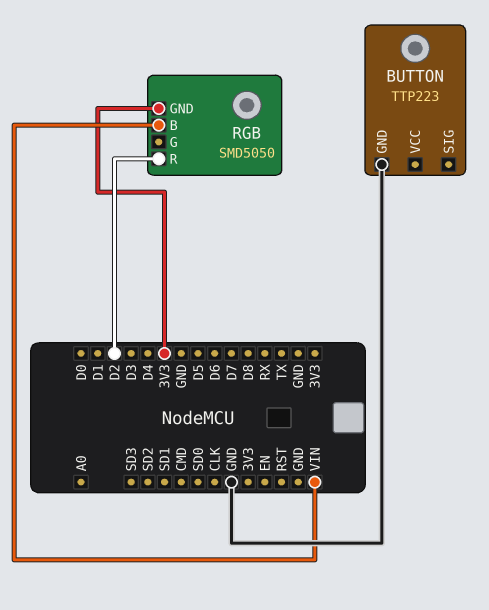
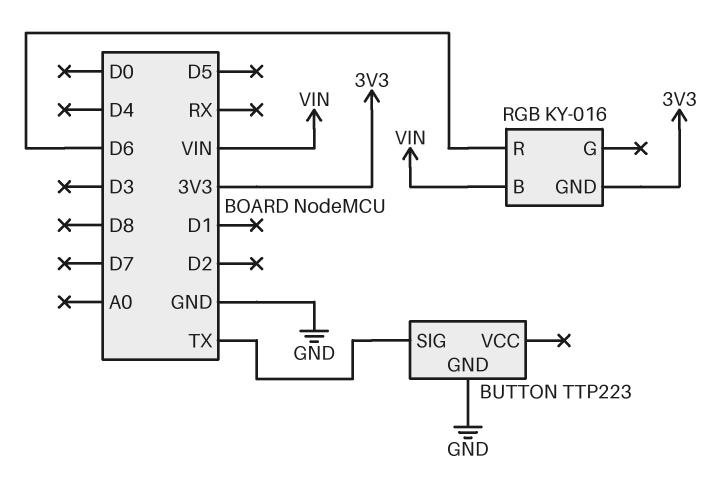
BUTTON pin SIG: none -> TX
RGB: SMD5050 -> KY-016
RGB pin R: D2 -> D6

